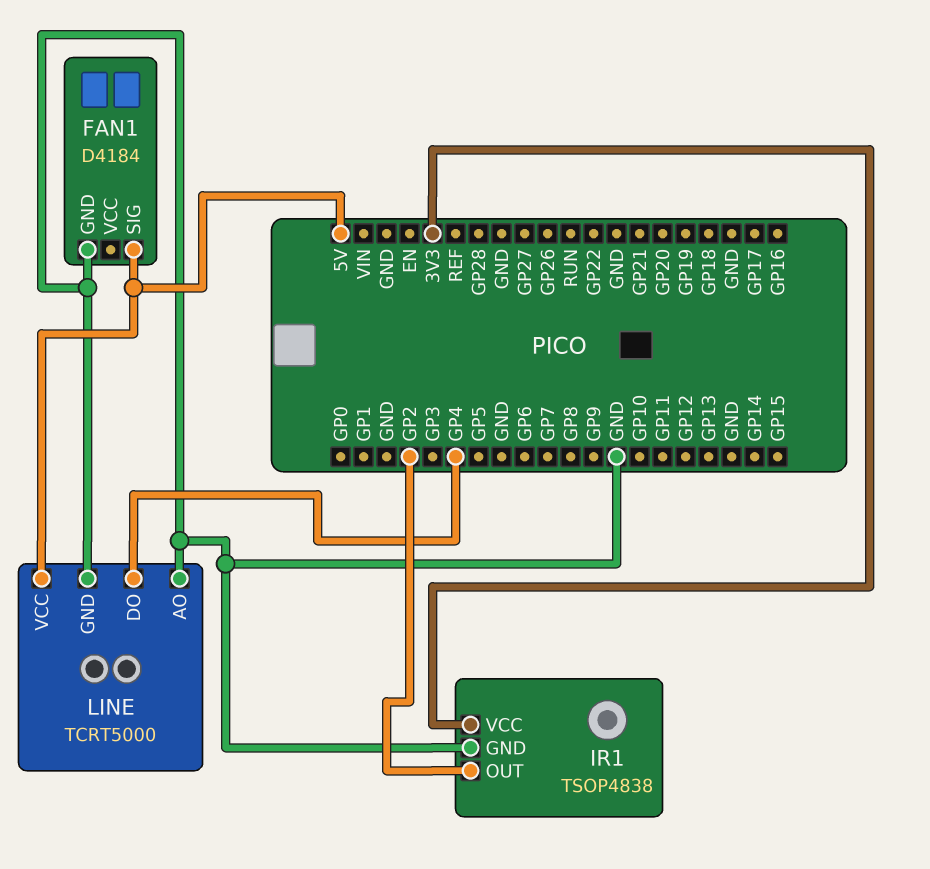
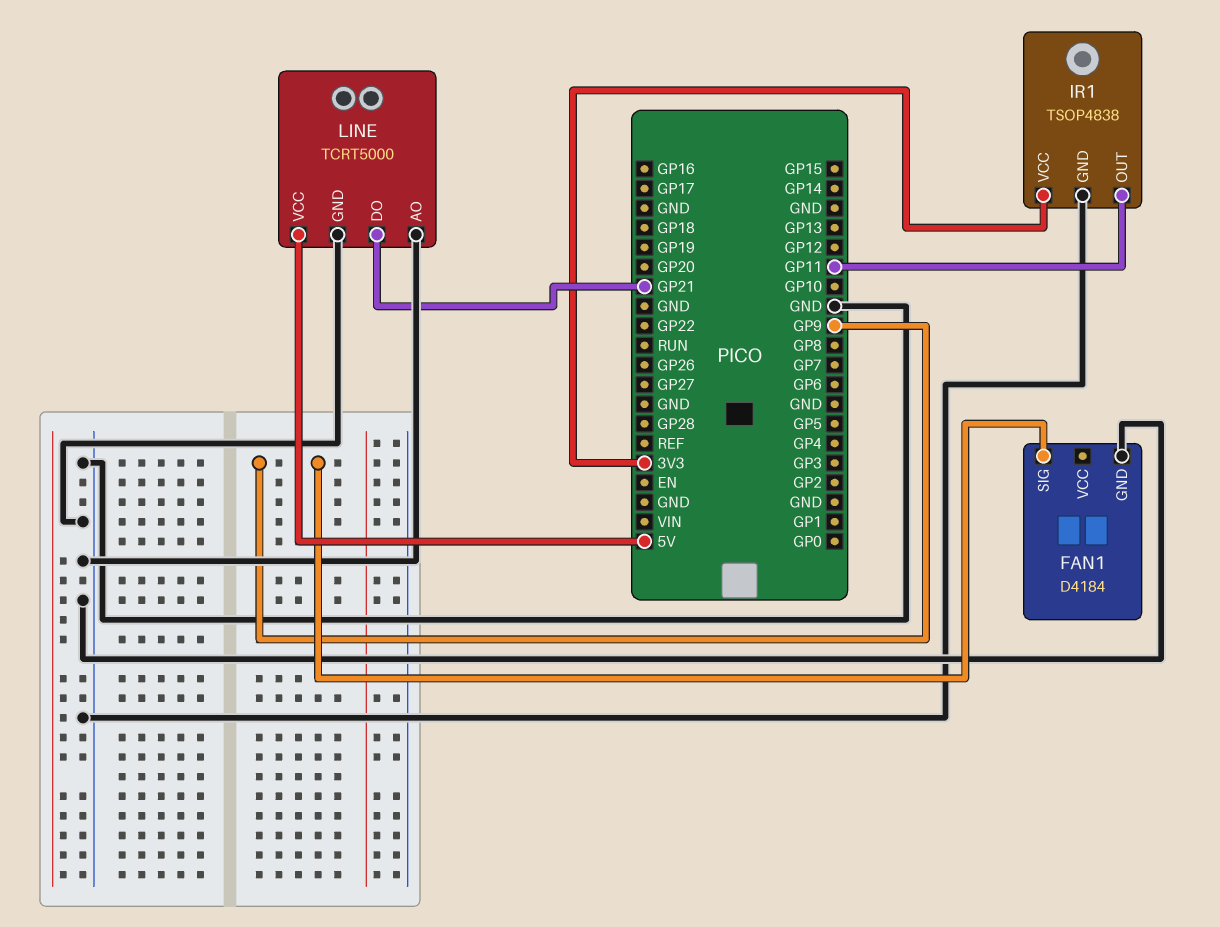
FAN1 pin SIG: 5V -> GP9
IR1 pin OUT: GP2 -> GP11
LINE pin DO: GP4 -> GP21

